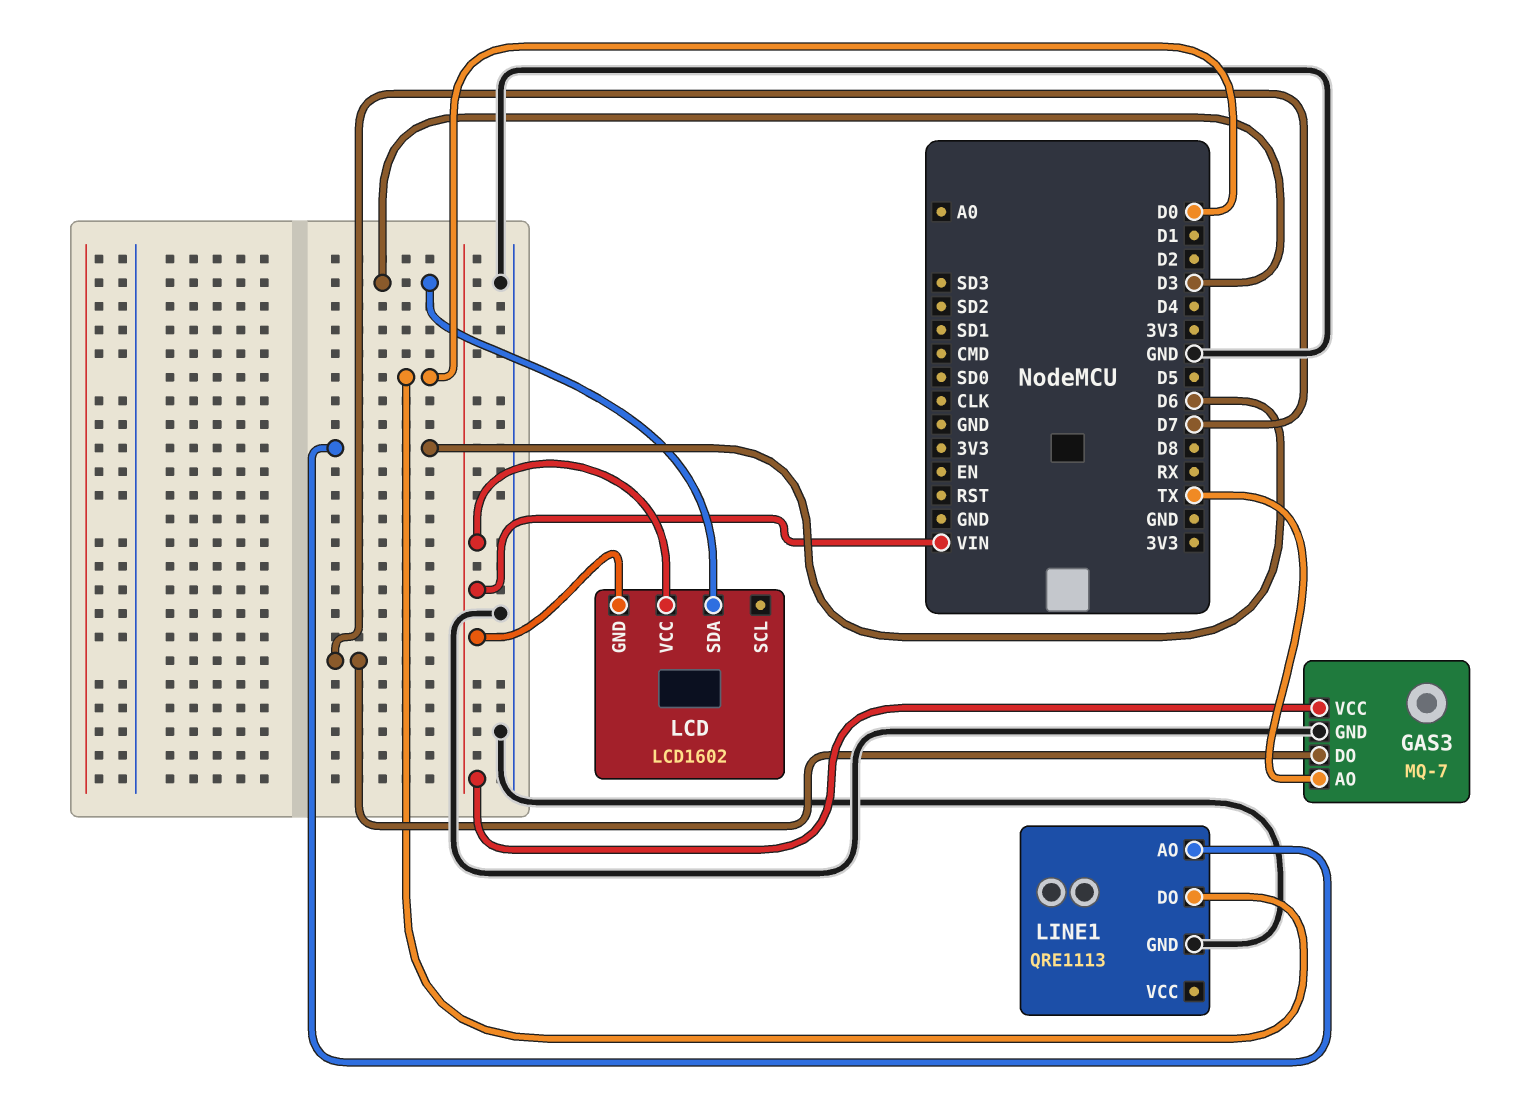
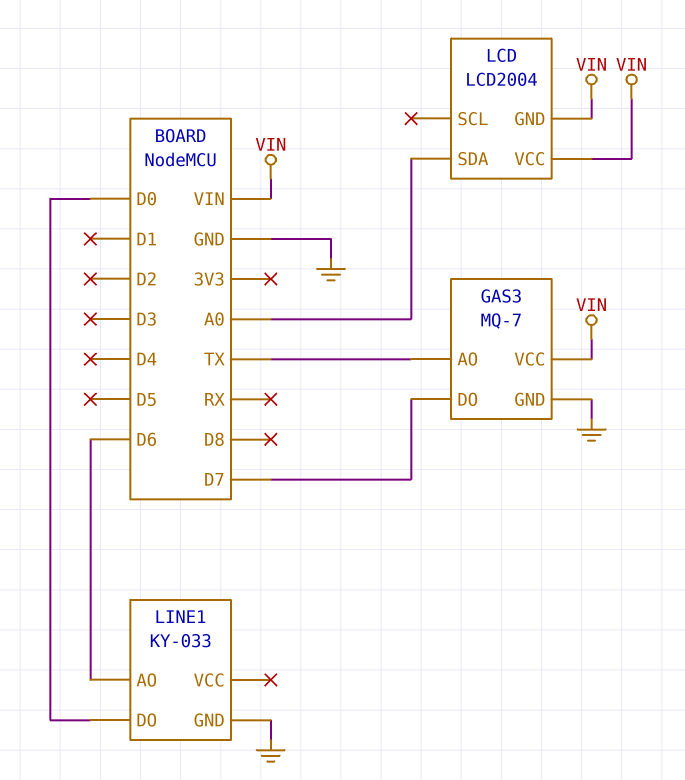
LCD: LCD1602 -> LCD2004
LCD pin SDA: D3 -> A0
LINE1: QRE1113 -> KY-033

